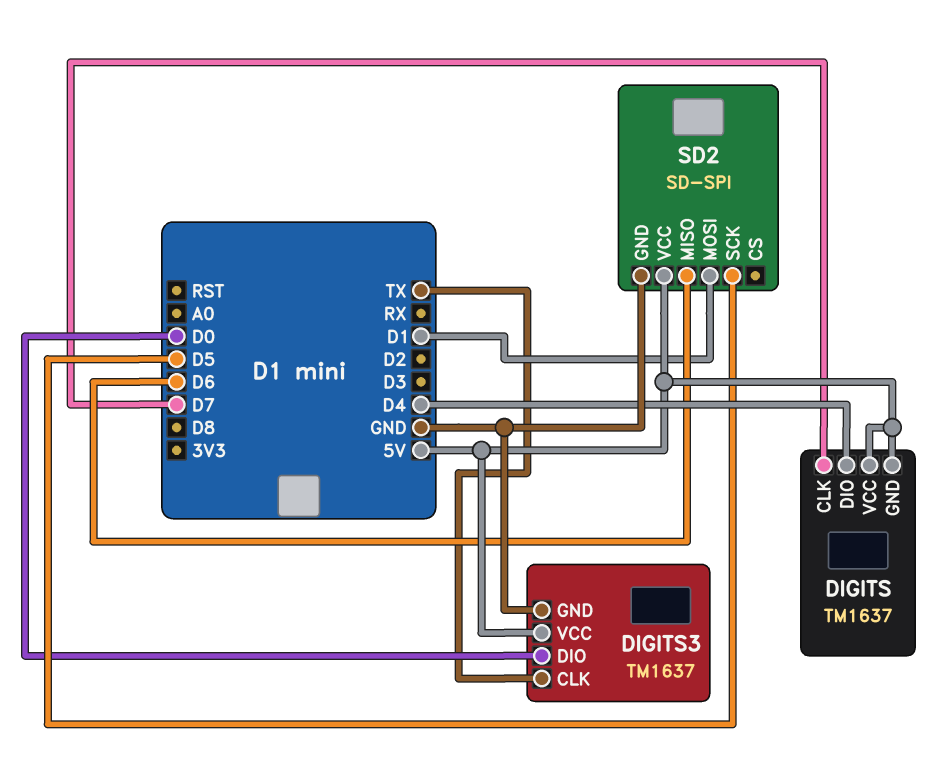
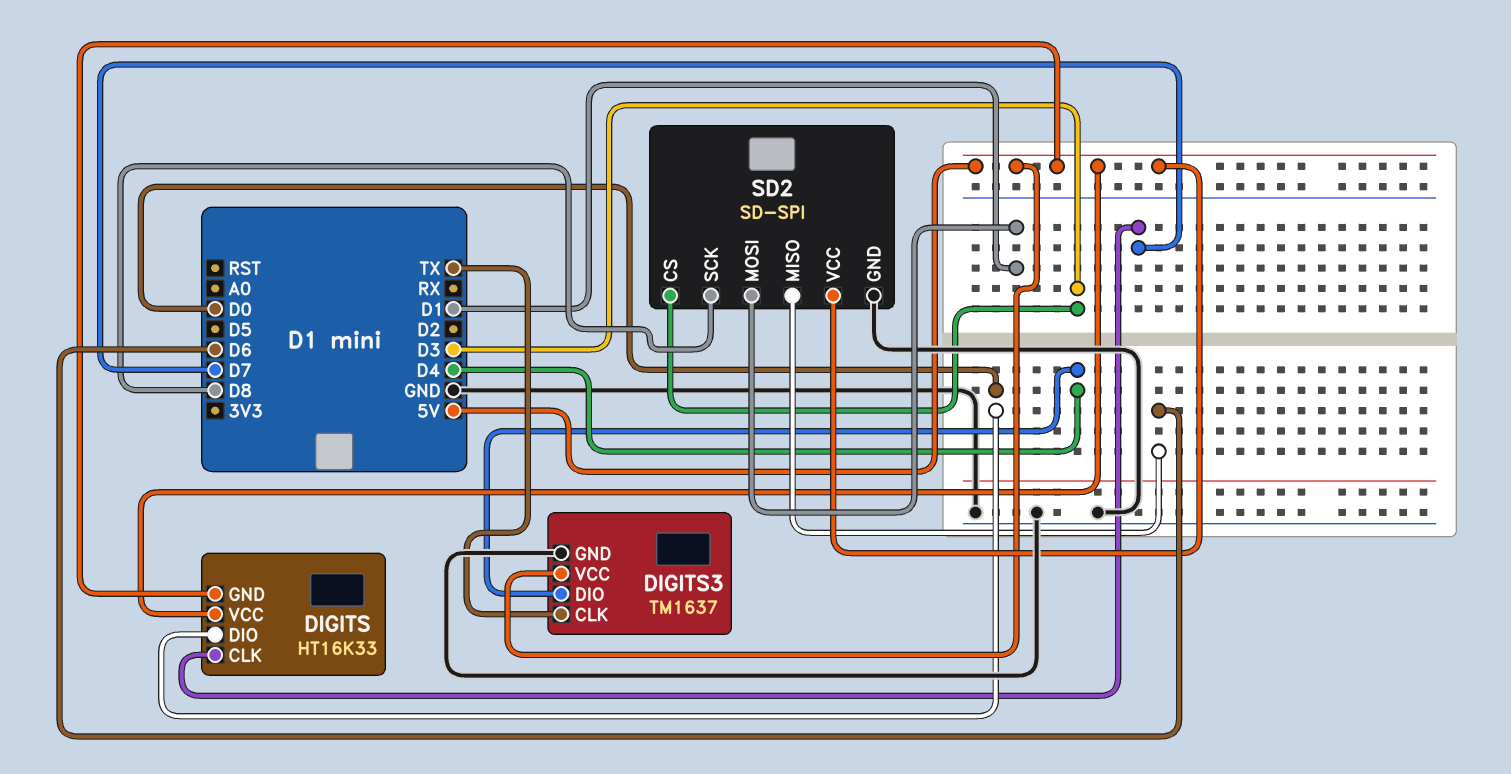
DIGITS: TM1637 -> HT16K33
DIGITS pin DIO: D4 -> D0
DIGITS3 pin DIO: D0 -> D4
SD2 pin CS: none -> D3
SD2 pin SCK: D5 -> D8

